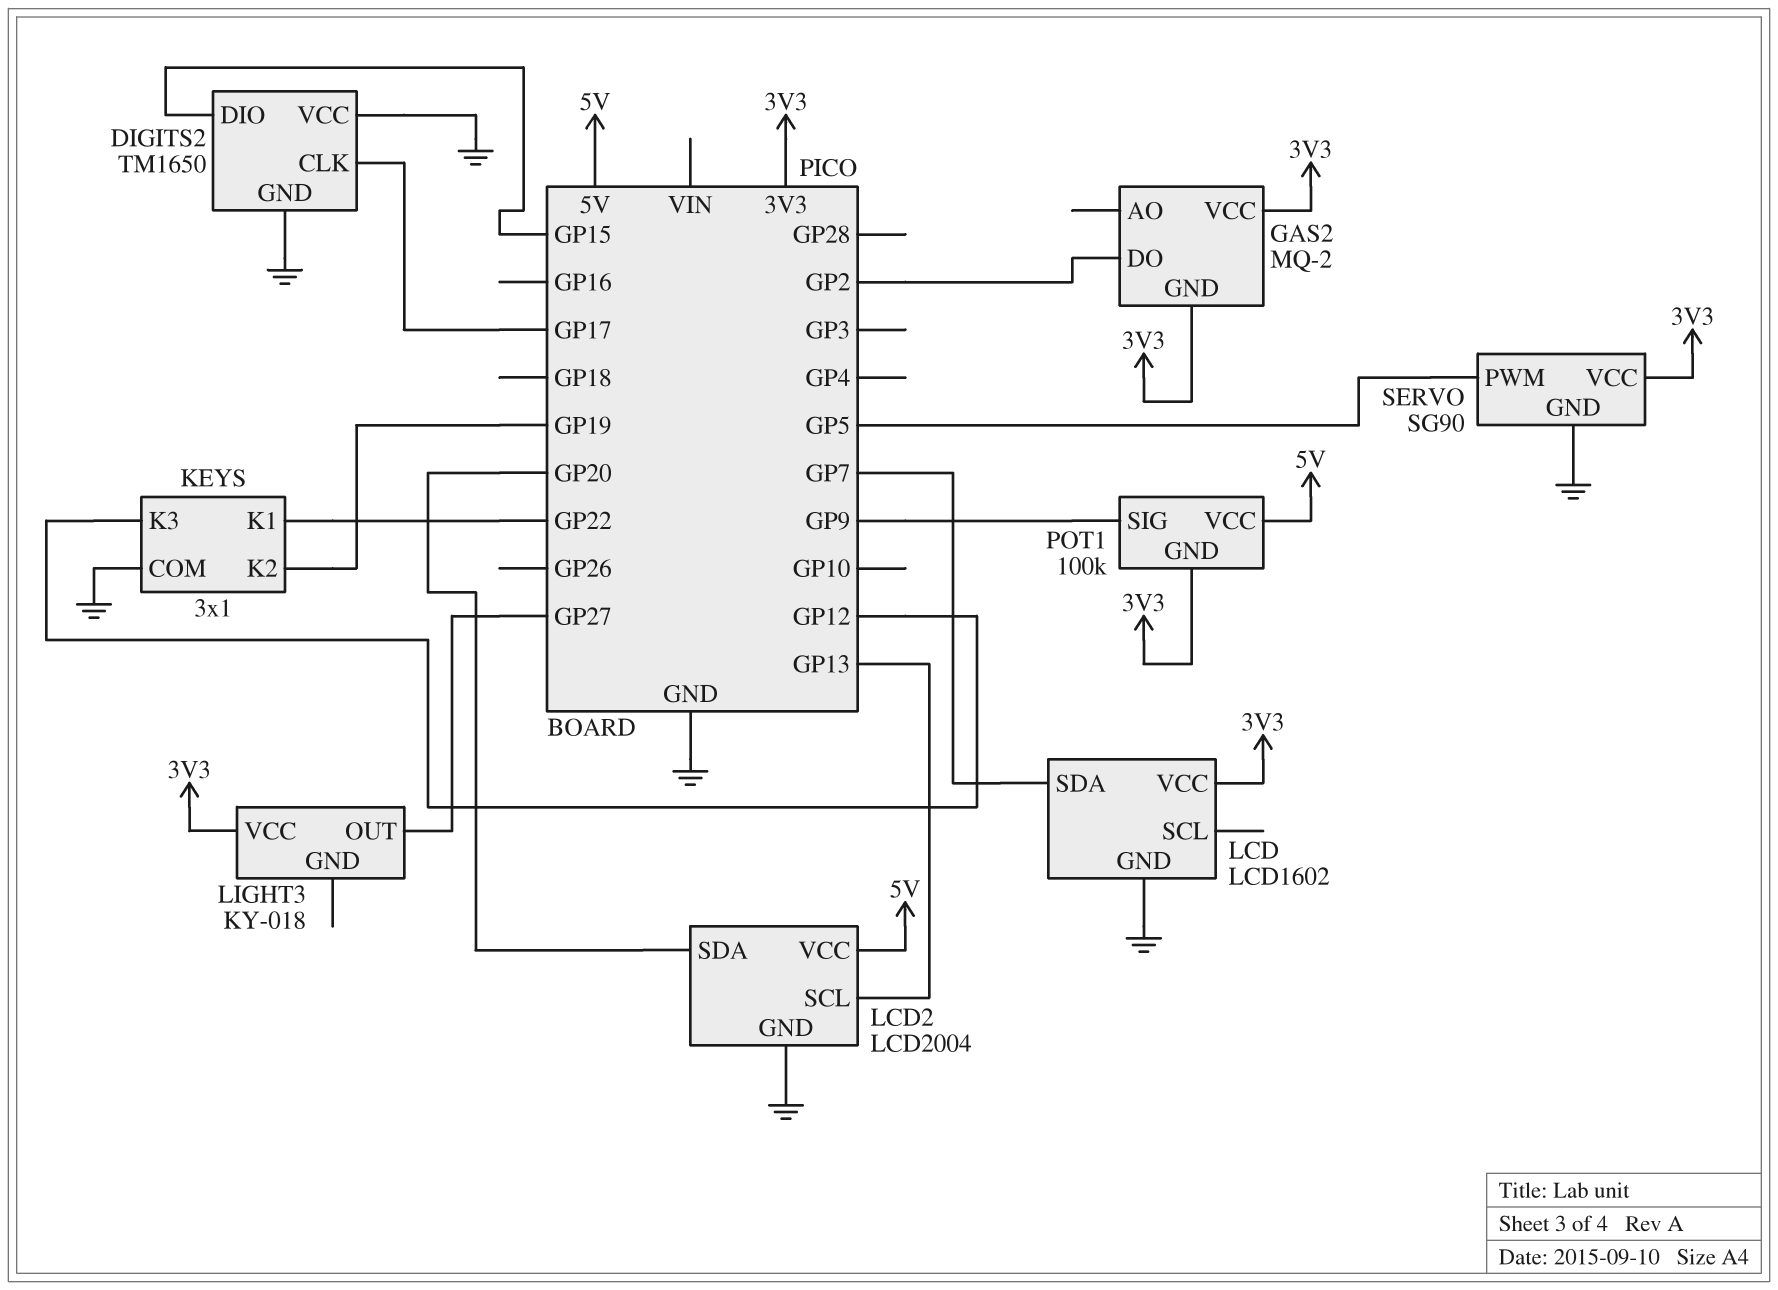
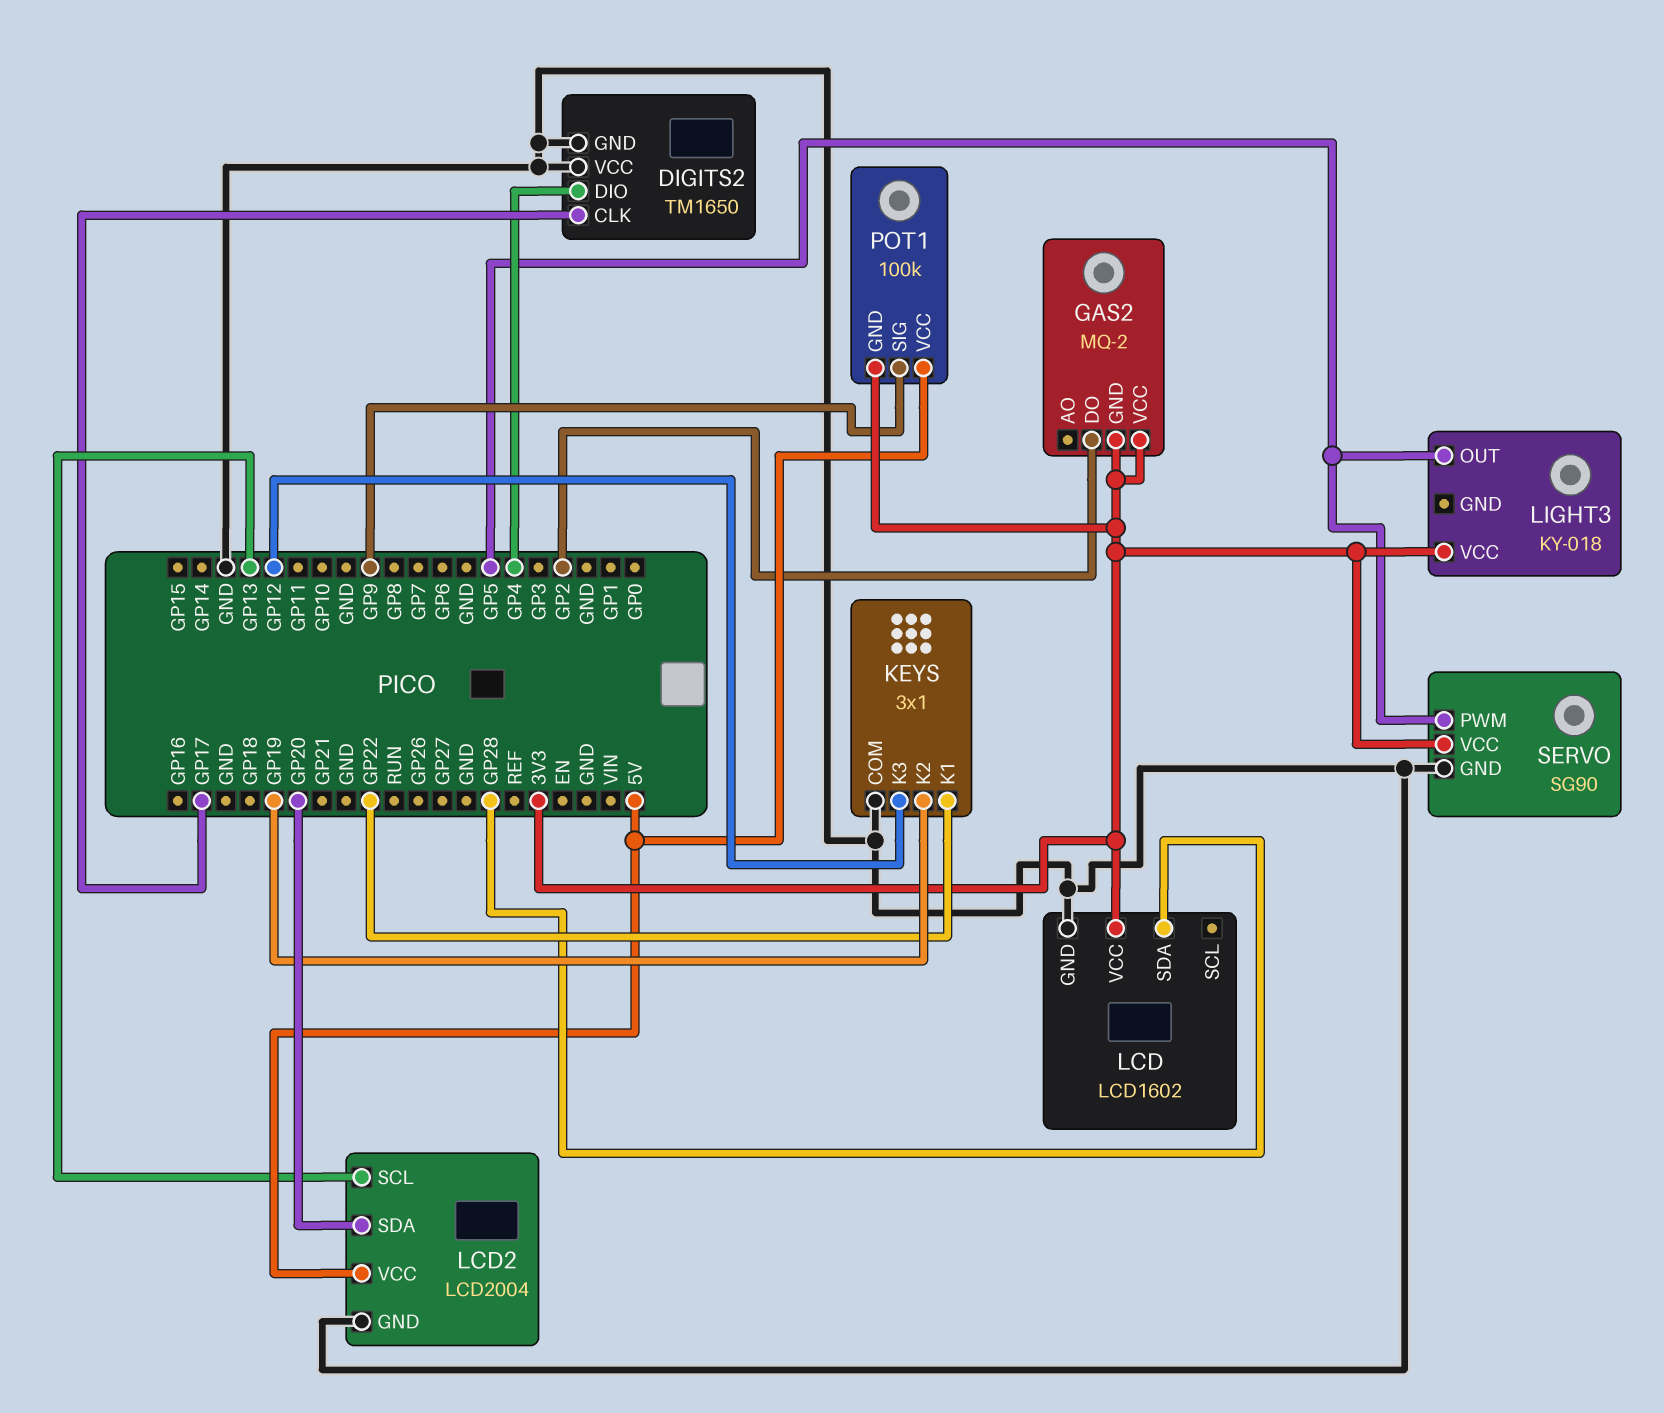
DIGITS2 pin DIO: GP15 -> GP4
LCD pin SDA: GP7 -> GP28
LIGHT3 pin OUT: GP27 -> GP5

